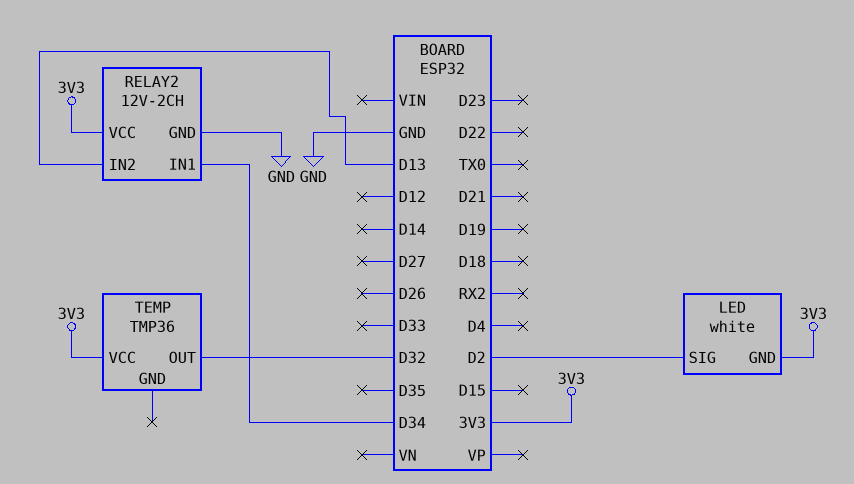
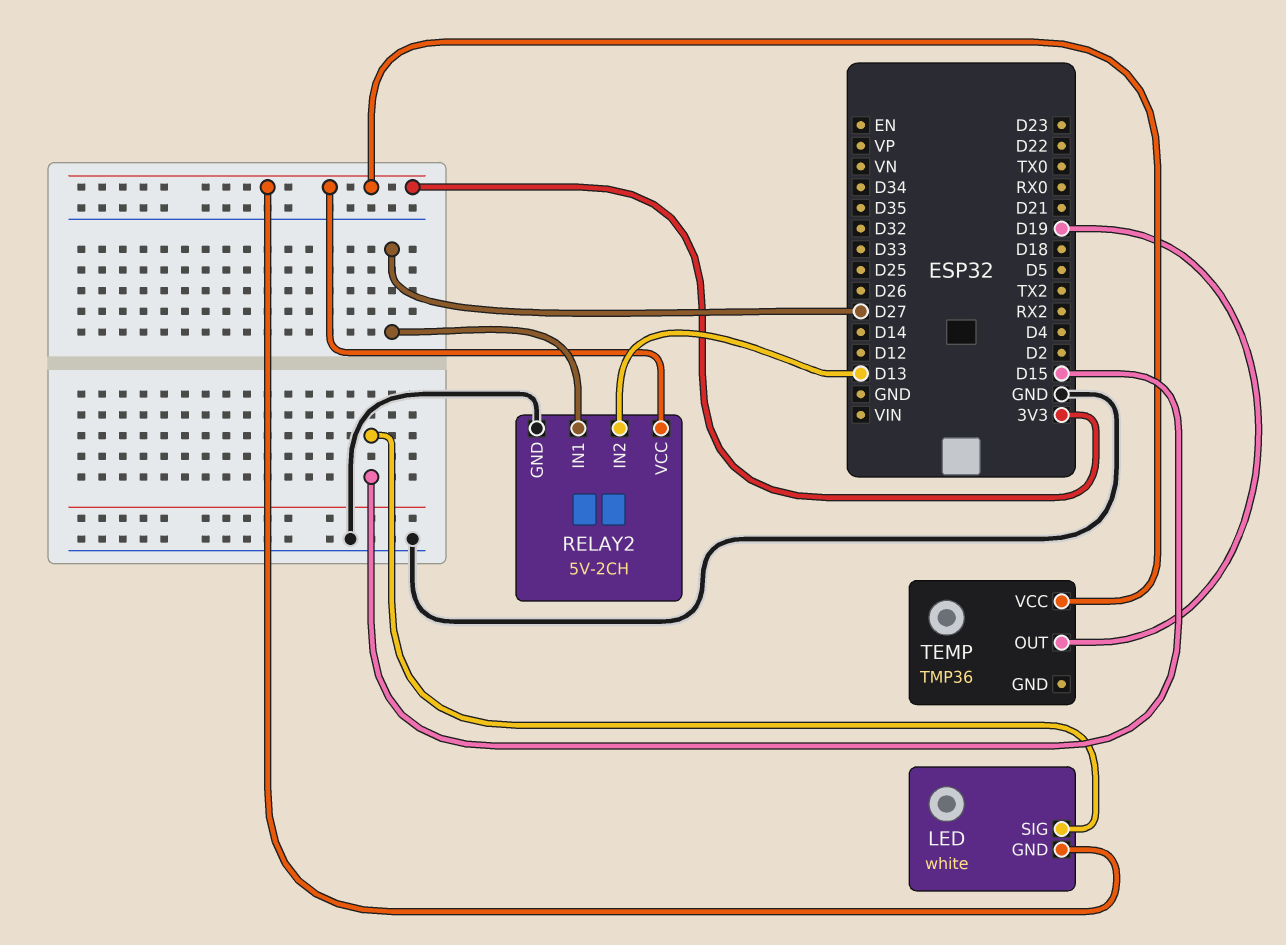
LED pin SIG: D2 -> D15
RELAY2: 12V-2CH -> 5V-2CH
RELAY2 pin IN1: D34 -> D27
TEMP pin OUT: D32 -> D19

